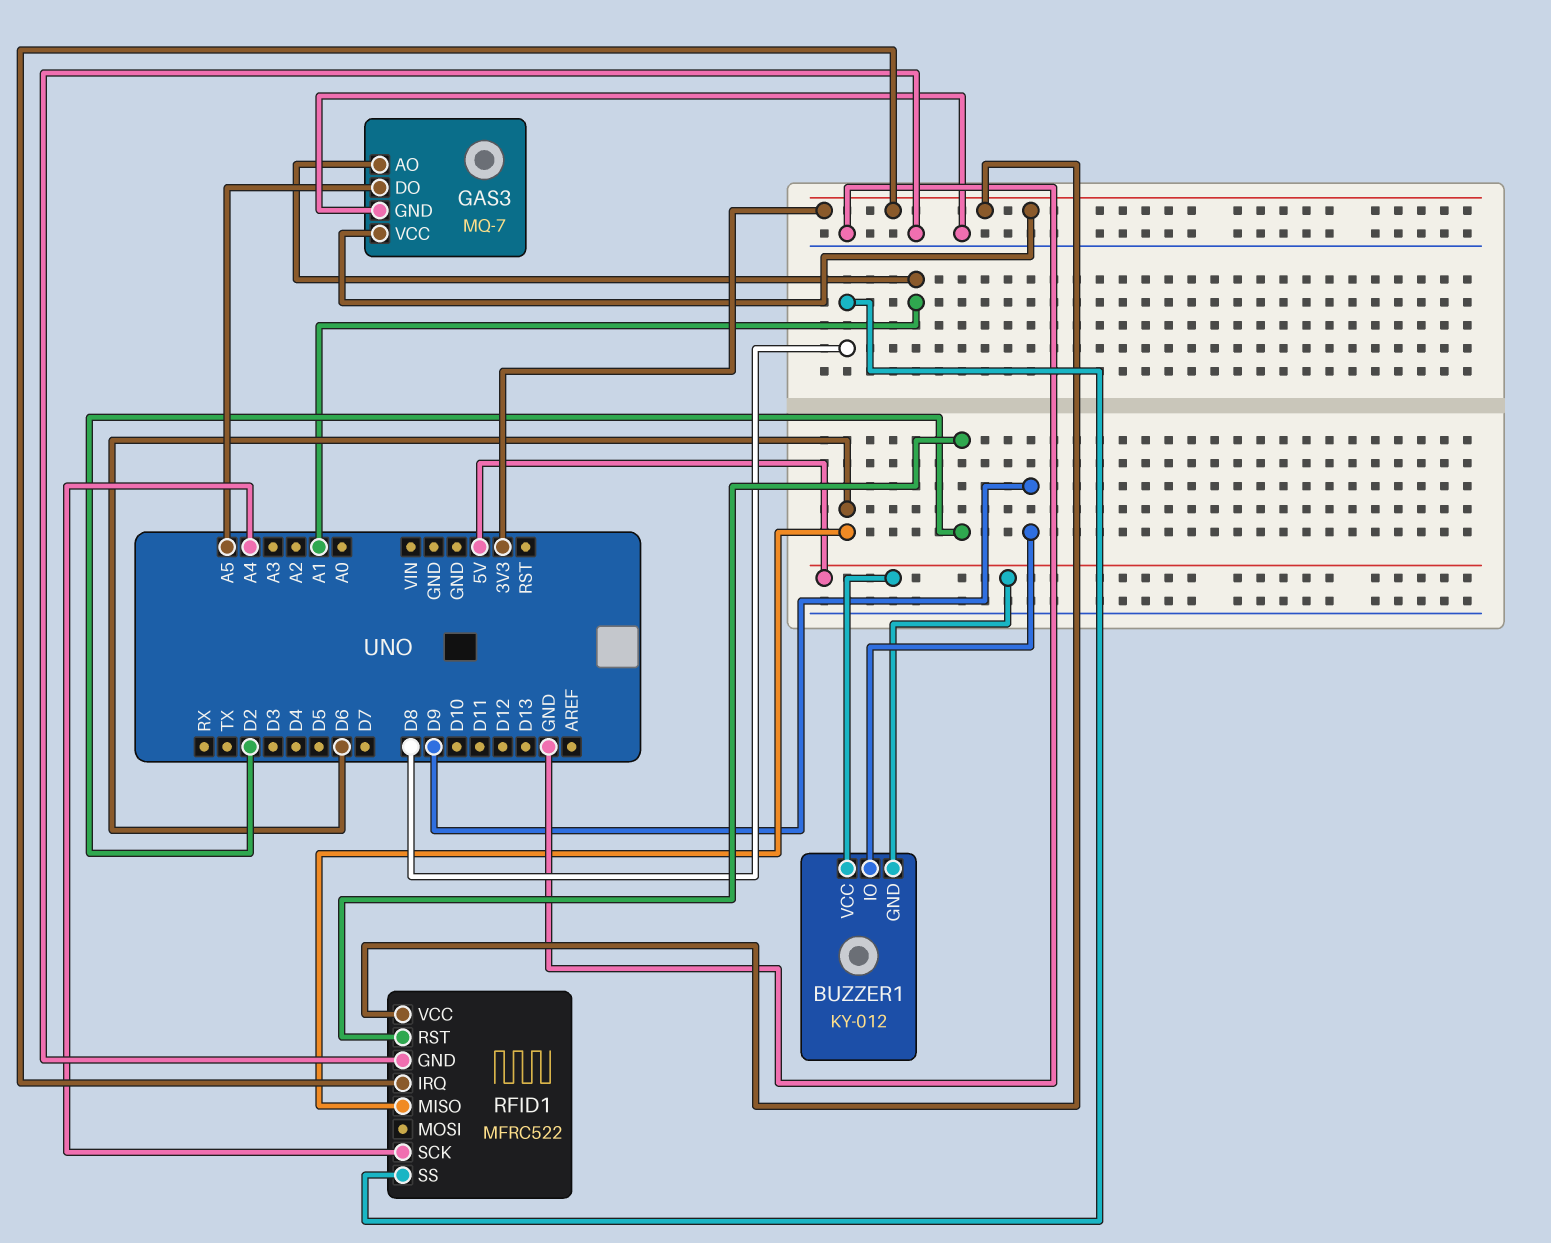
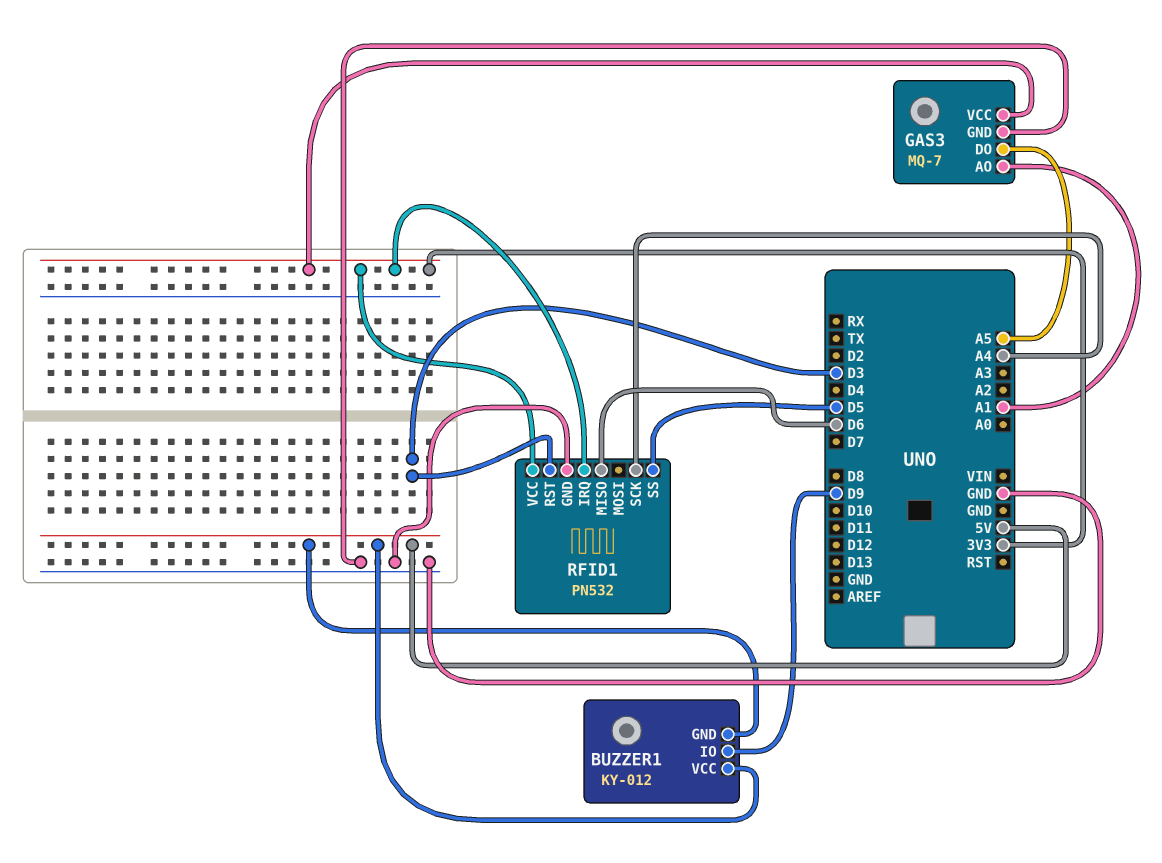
RFID1: MFRC522 -> PN532
RFID1 pin RST: D2 -> D3
RFID1 pin SS: D8 -> D5

